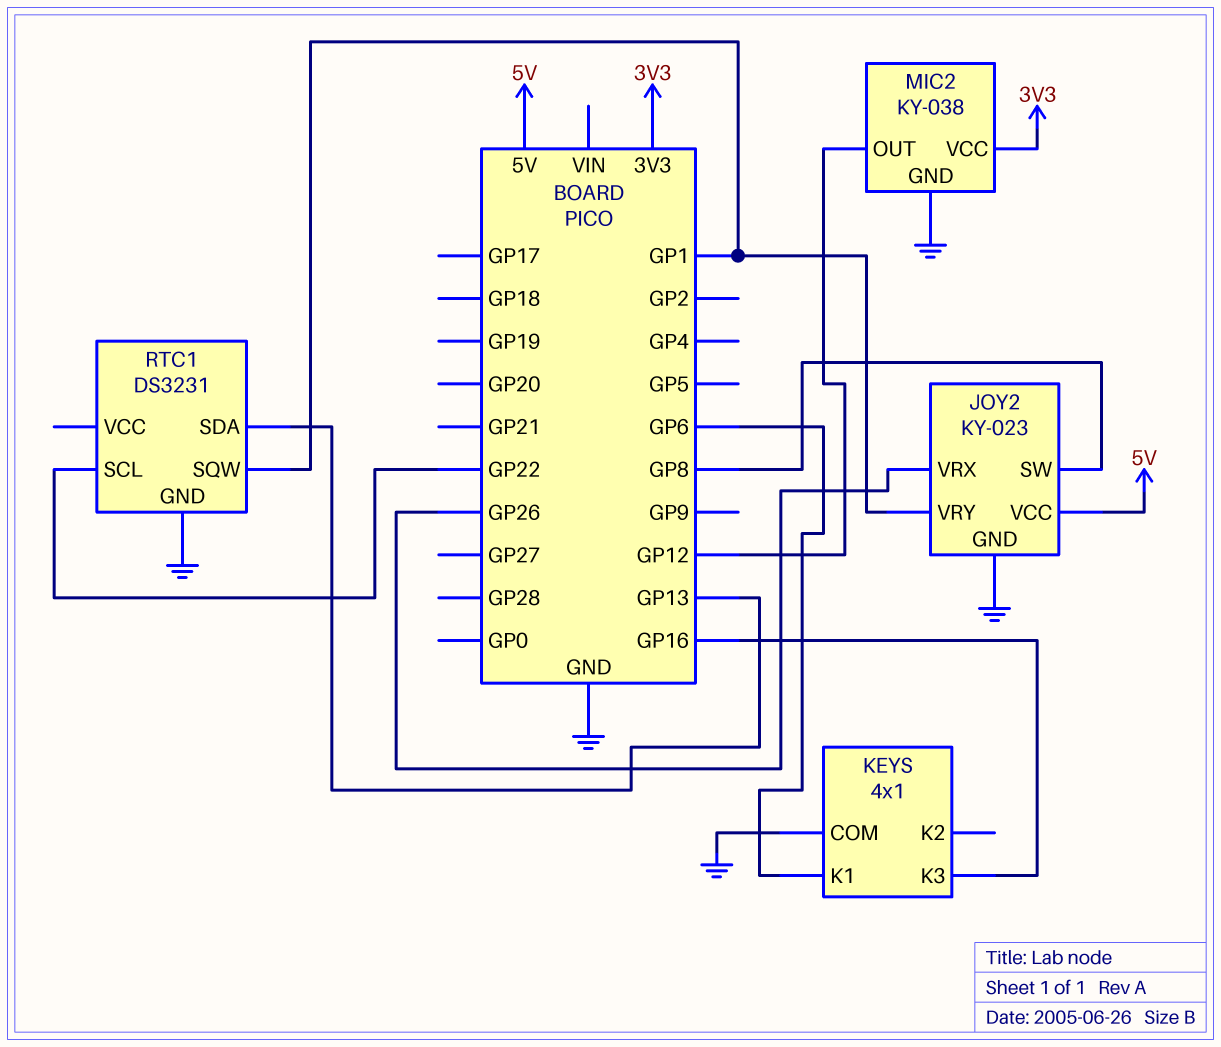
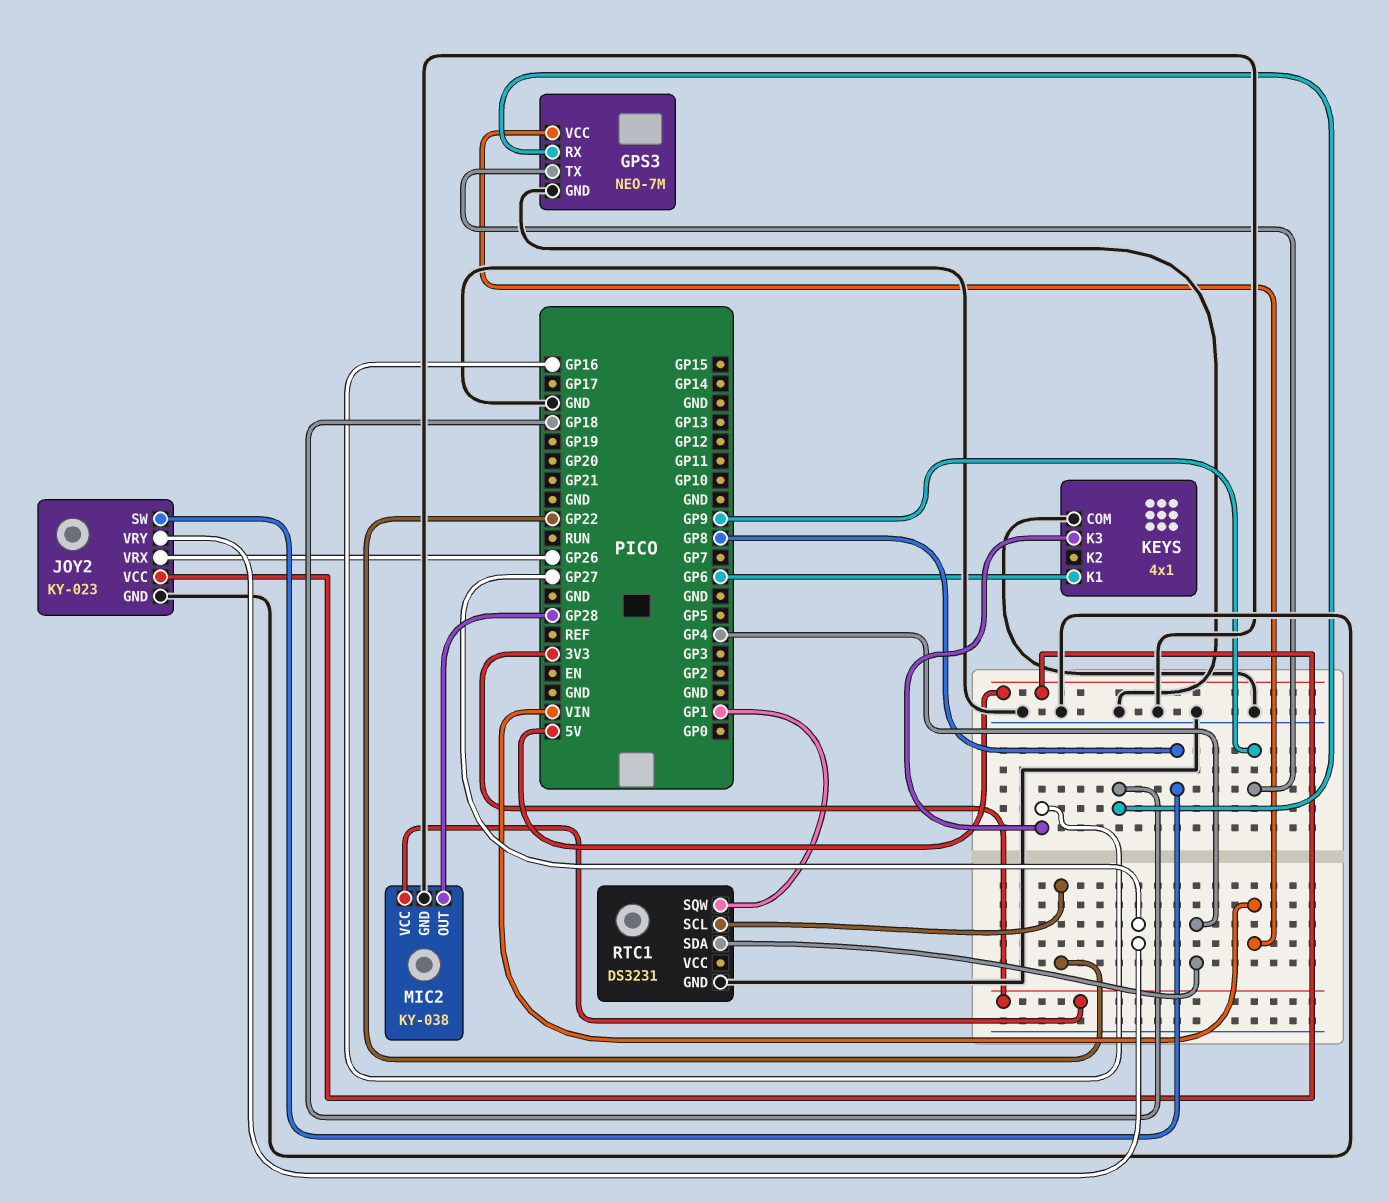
GPS3: none -> NEO-7M
GPS3 pin GND: none -> GND
GPS3 pin RX: none -> GP18
GPS3 pin TX: none -> GP9
GPS3 pin VCC: none -> VIN
JOY2 pin VRY: GP1 -> GP27
MIC2 pin OUT: GP12 -> GP28
RTC1 pin SDA: GP13 -> GP4

